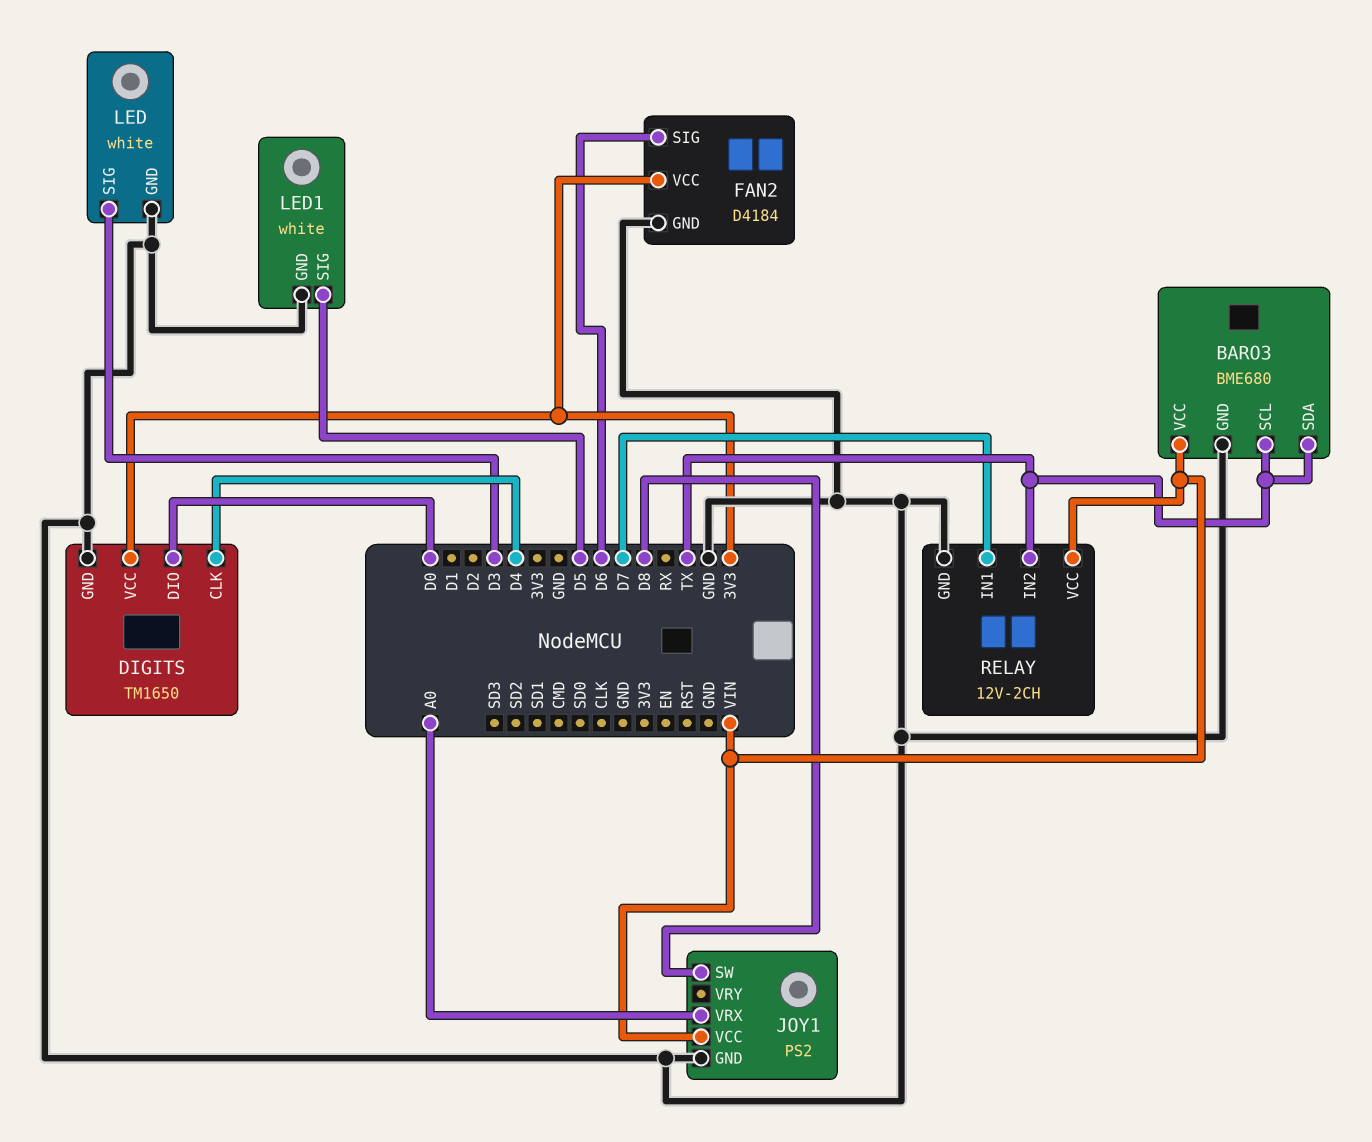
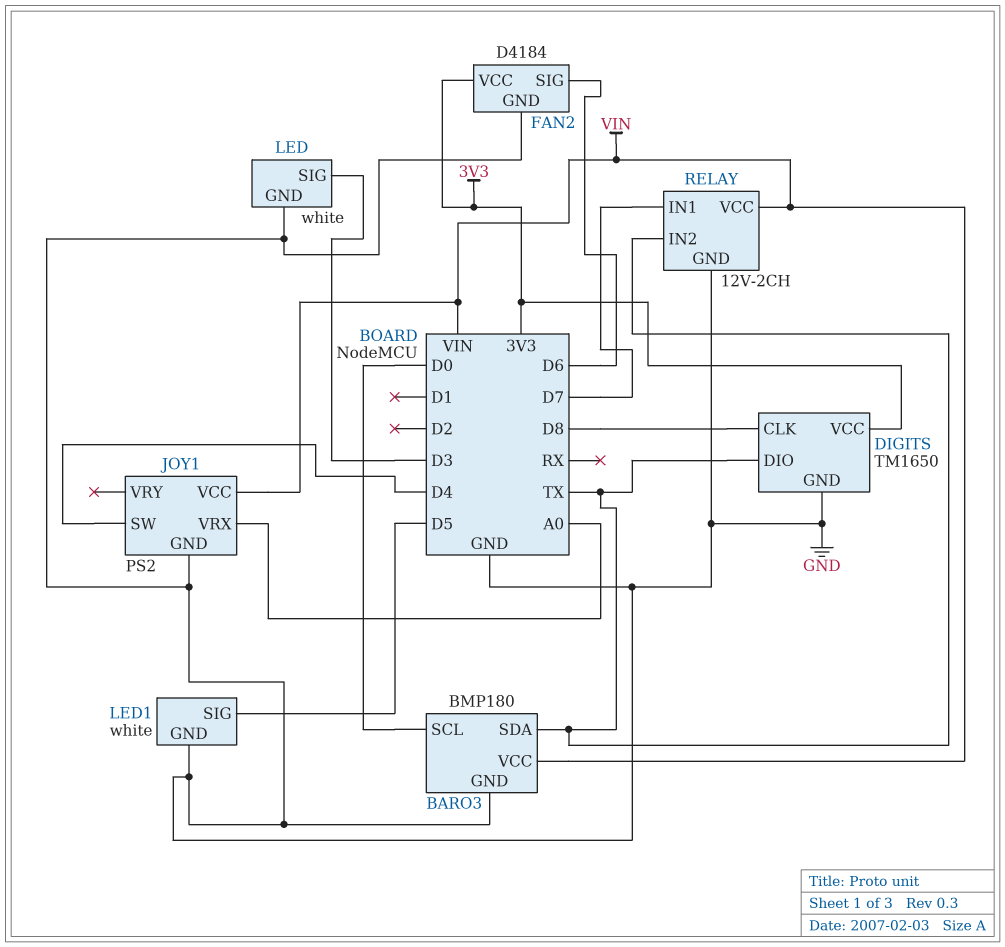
BARO3: BME680 -> BMP180
BARO3 pin SCL: TX -> D0
DIGITS pin CLK: D4 -> D8
DIGITS pin DIO: D0 -> TX
JOY1 pin SW: D8 -> D4

